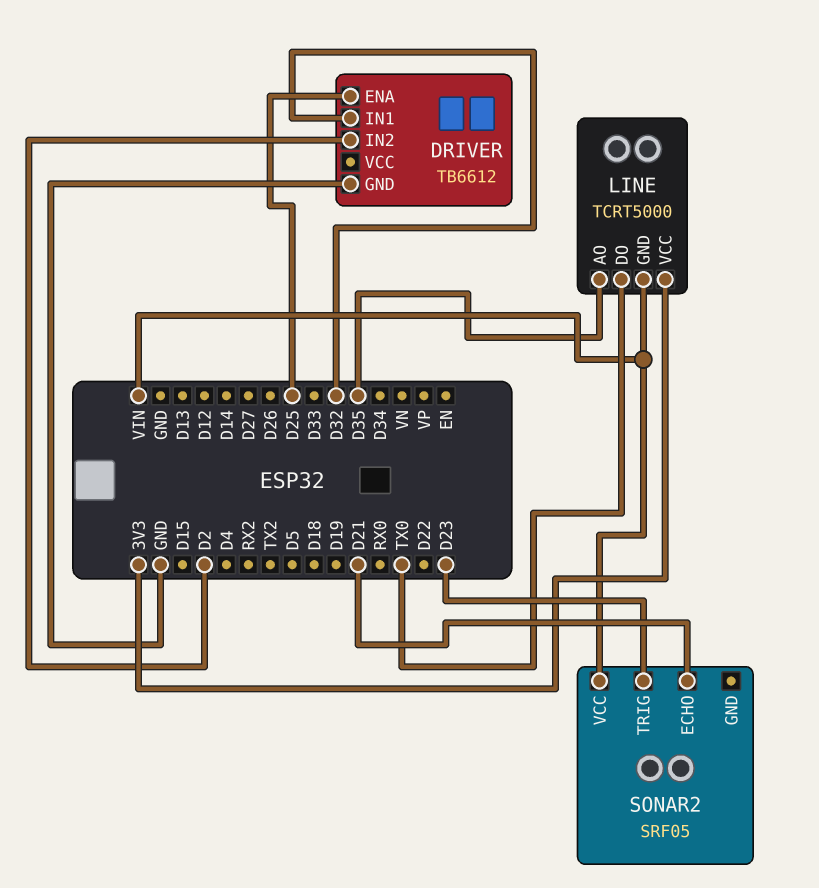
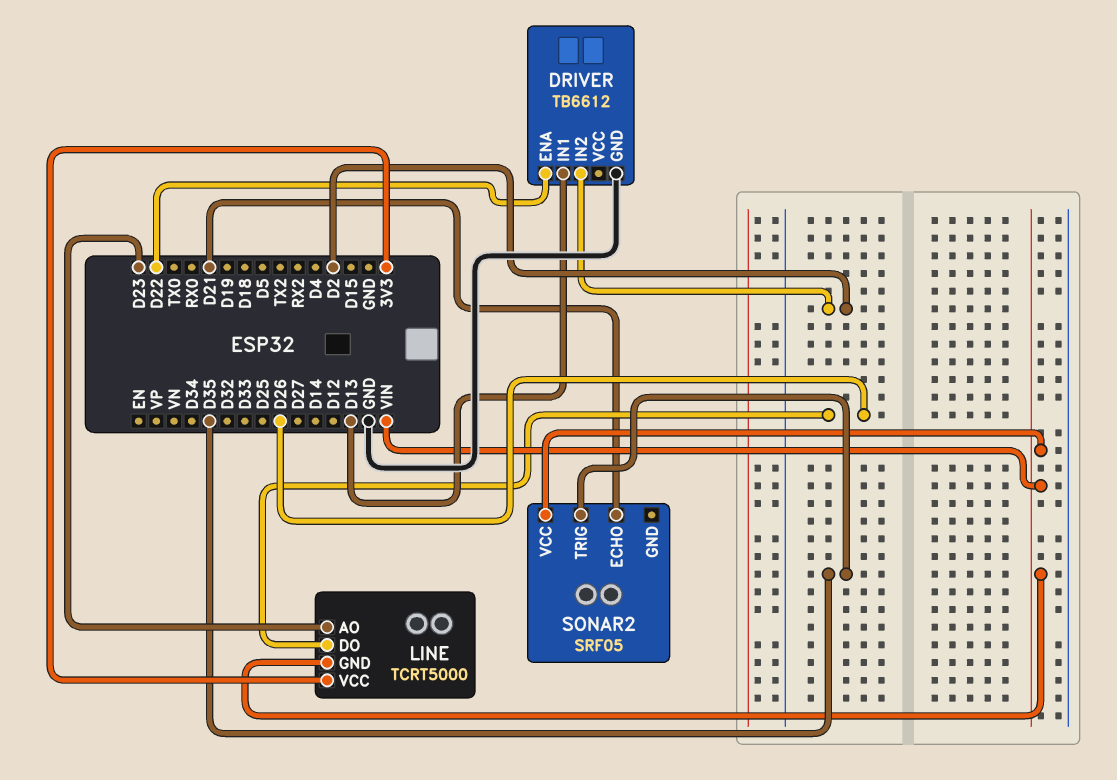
DRIVER pin ENA: D25 -> D22
DRIVER pin IN1: D32 -> D13
LINE pin AO: D35 -> D23
LINE pin DO: TX0 -> D26
SONAR2 pin TRIG: D23 -> D35

